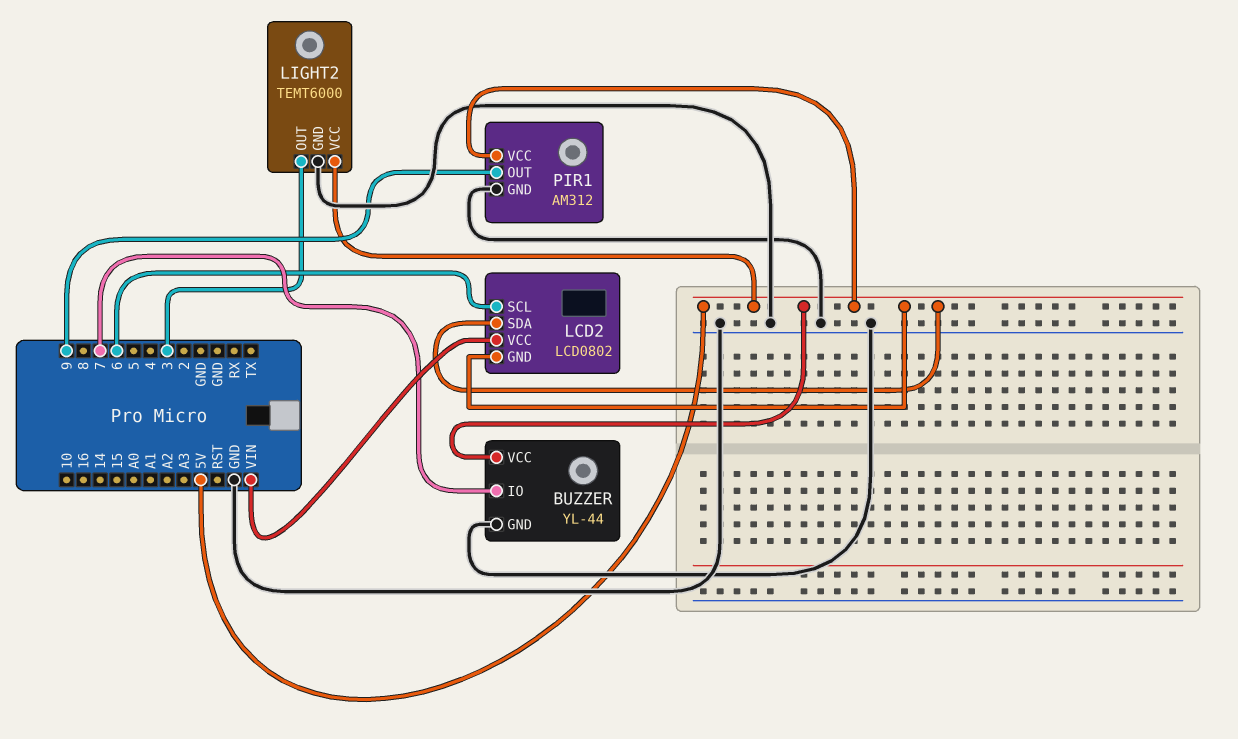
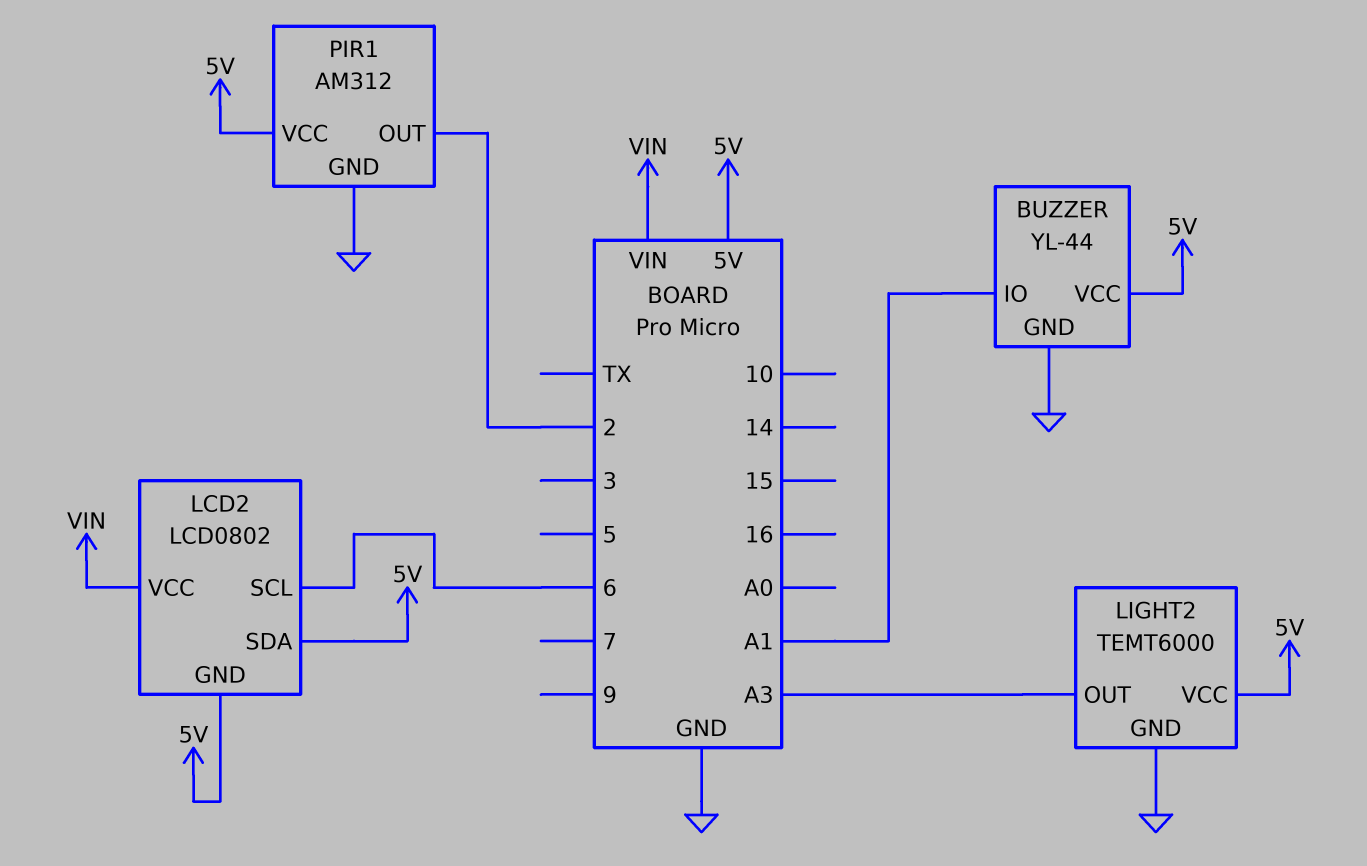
BUZZER pin IO: 7 -> A1
LIGHT2 pin OUT: 3 -> A3
PIR1 pin OUT: 9 -> 2

